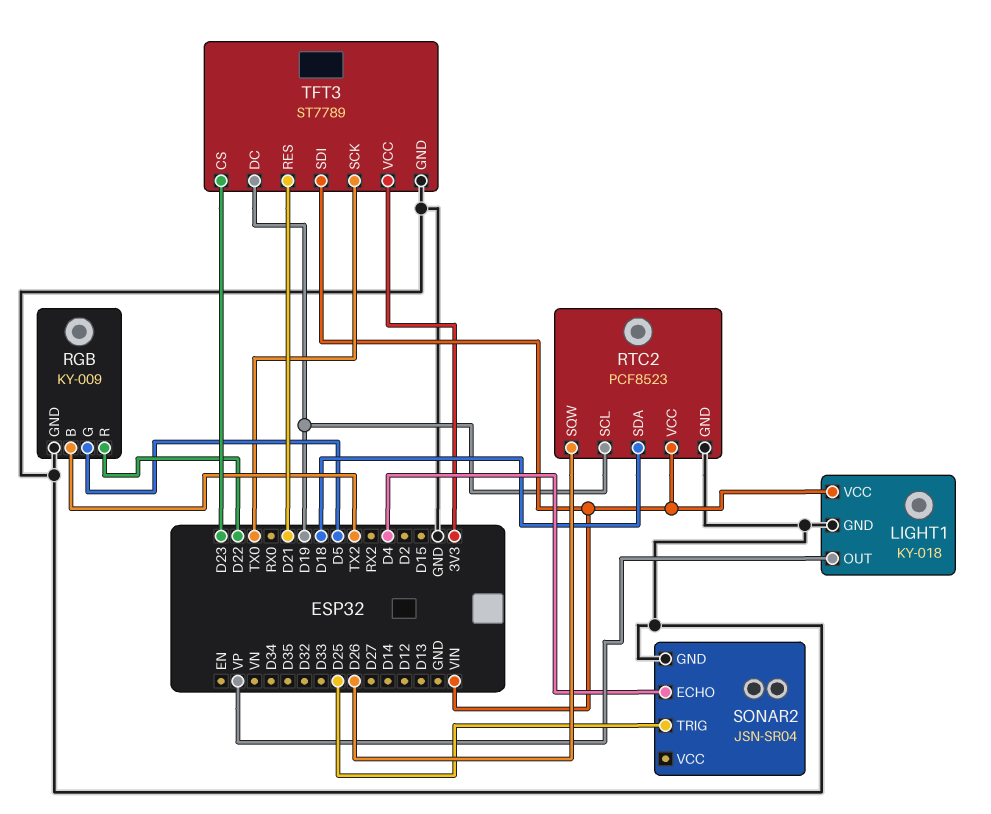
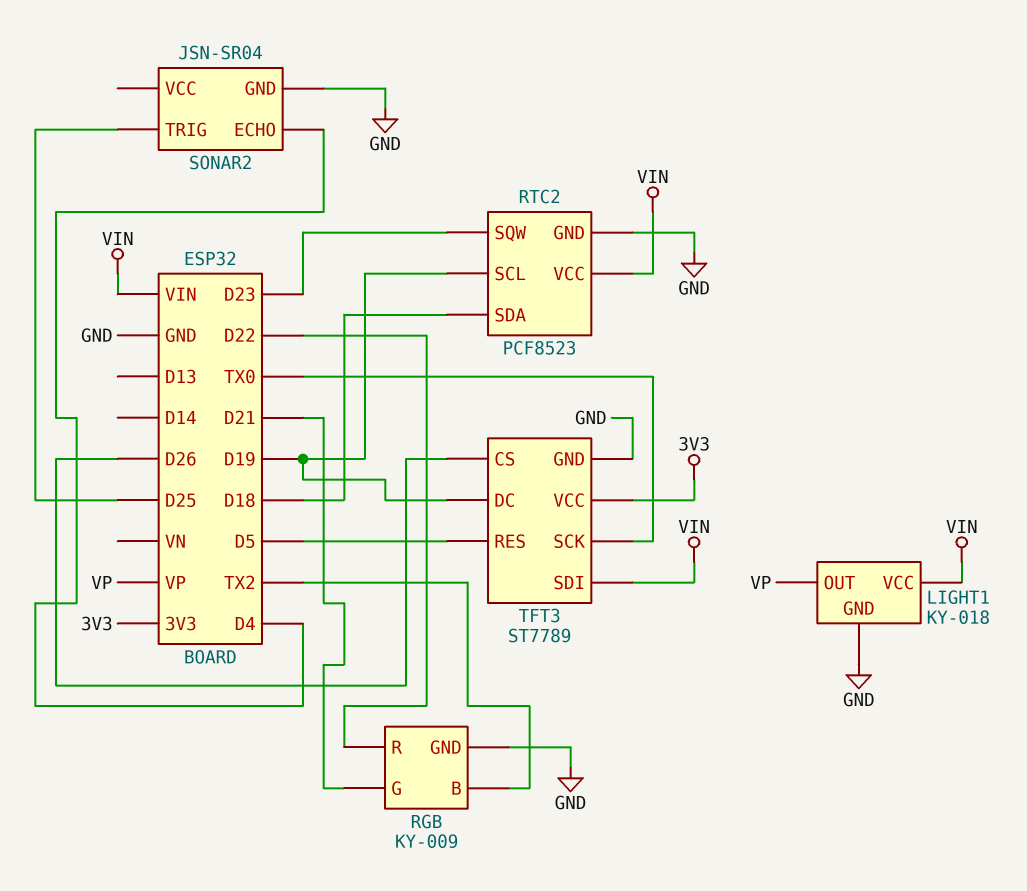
RGB pin G: D5 -> D21
RTC2 pin SQW: D26 -> D23
TFT3 pin CS: D23 -> D26
TFT3 pin RES: D21 -> D5

